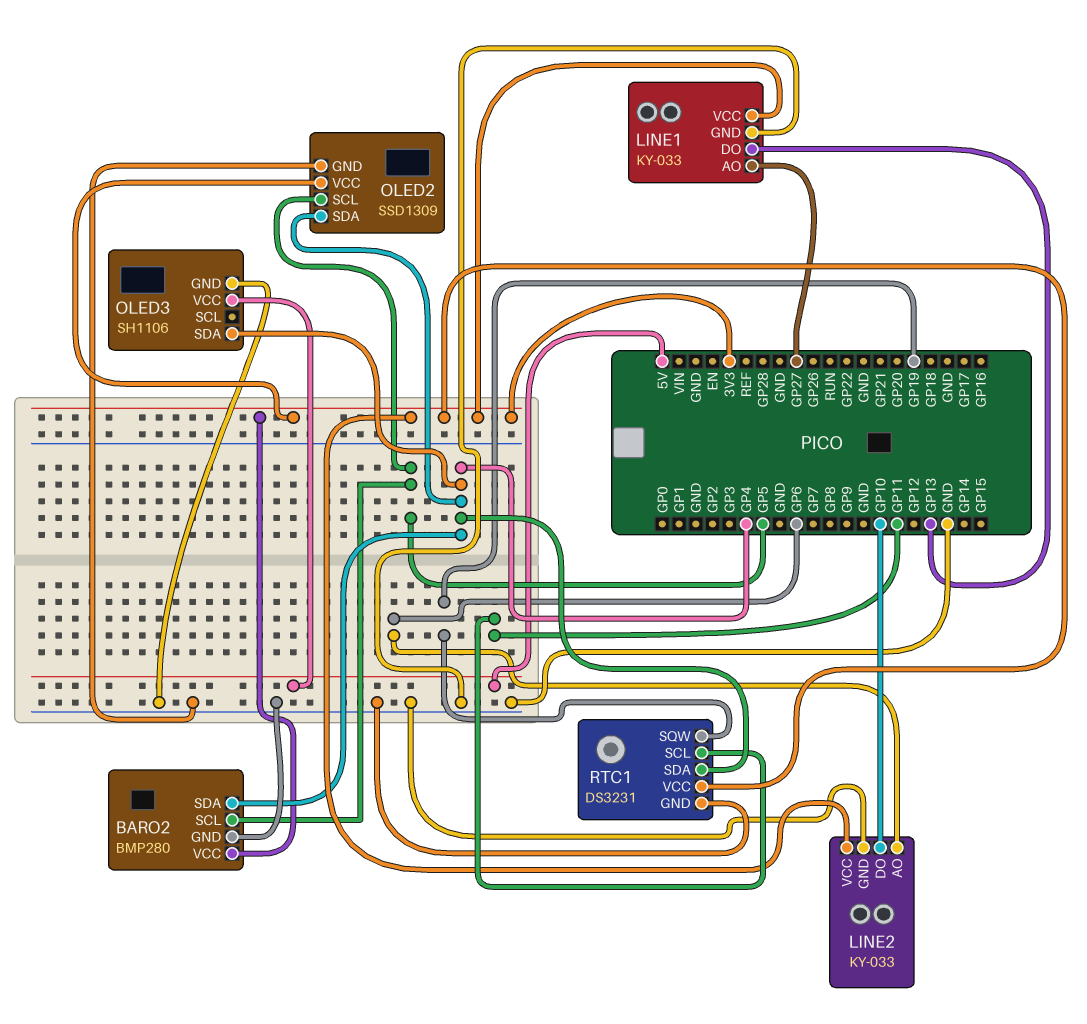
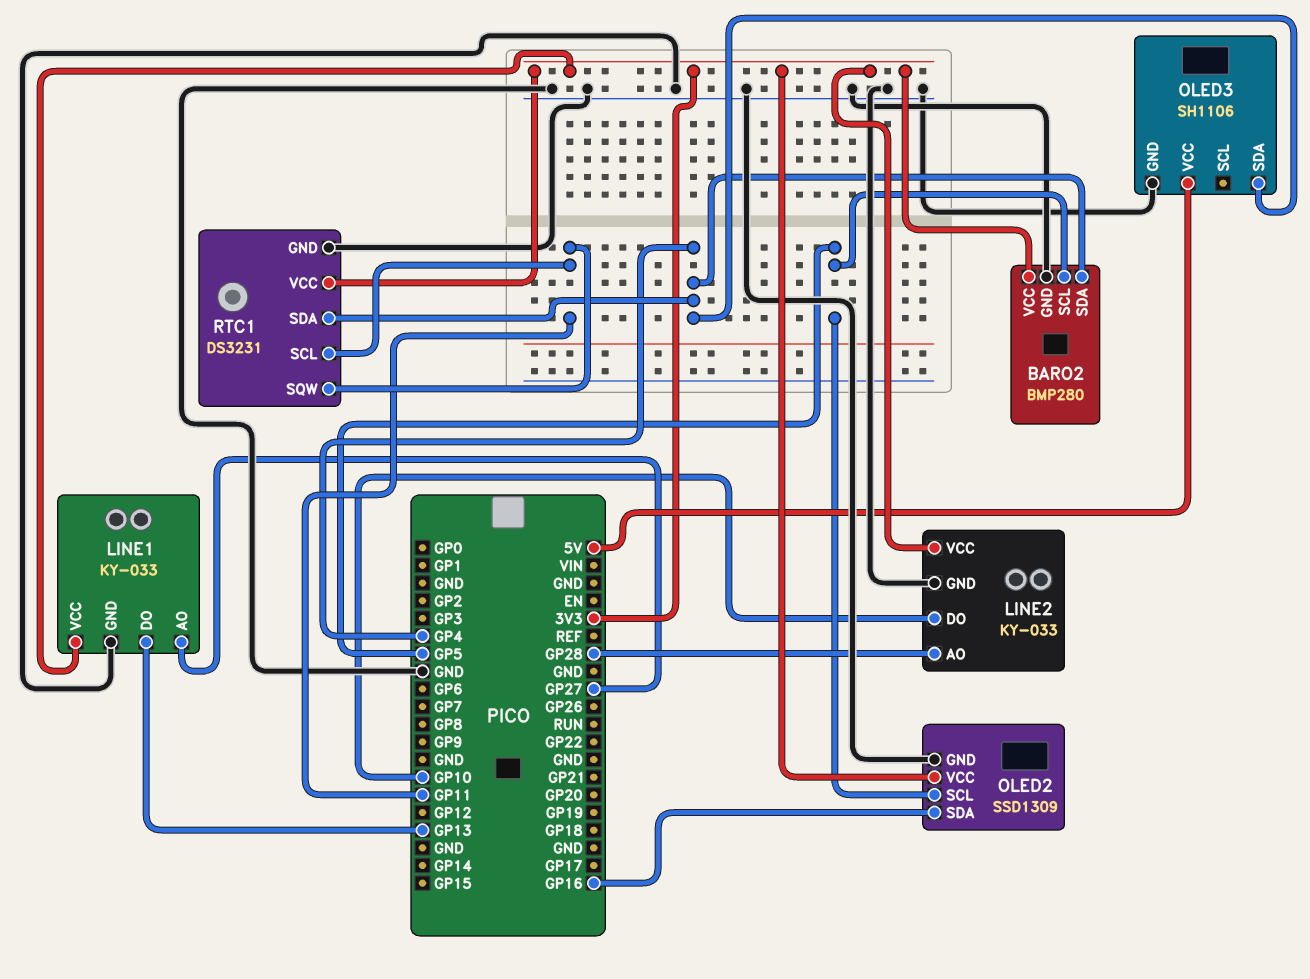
LINE2 pin AO: GP6 -> GP28
OLED2 pin SDA: GP4 -> GP16
RTC1 pin SQW: GP19 -> GP11

